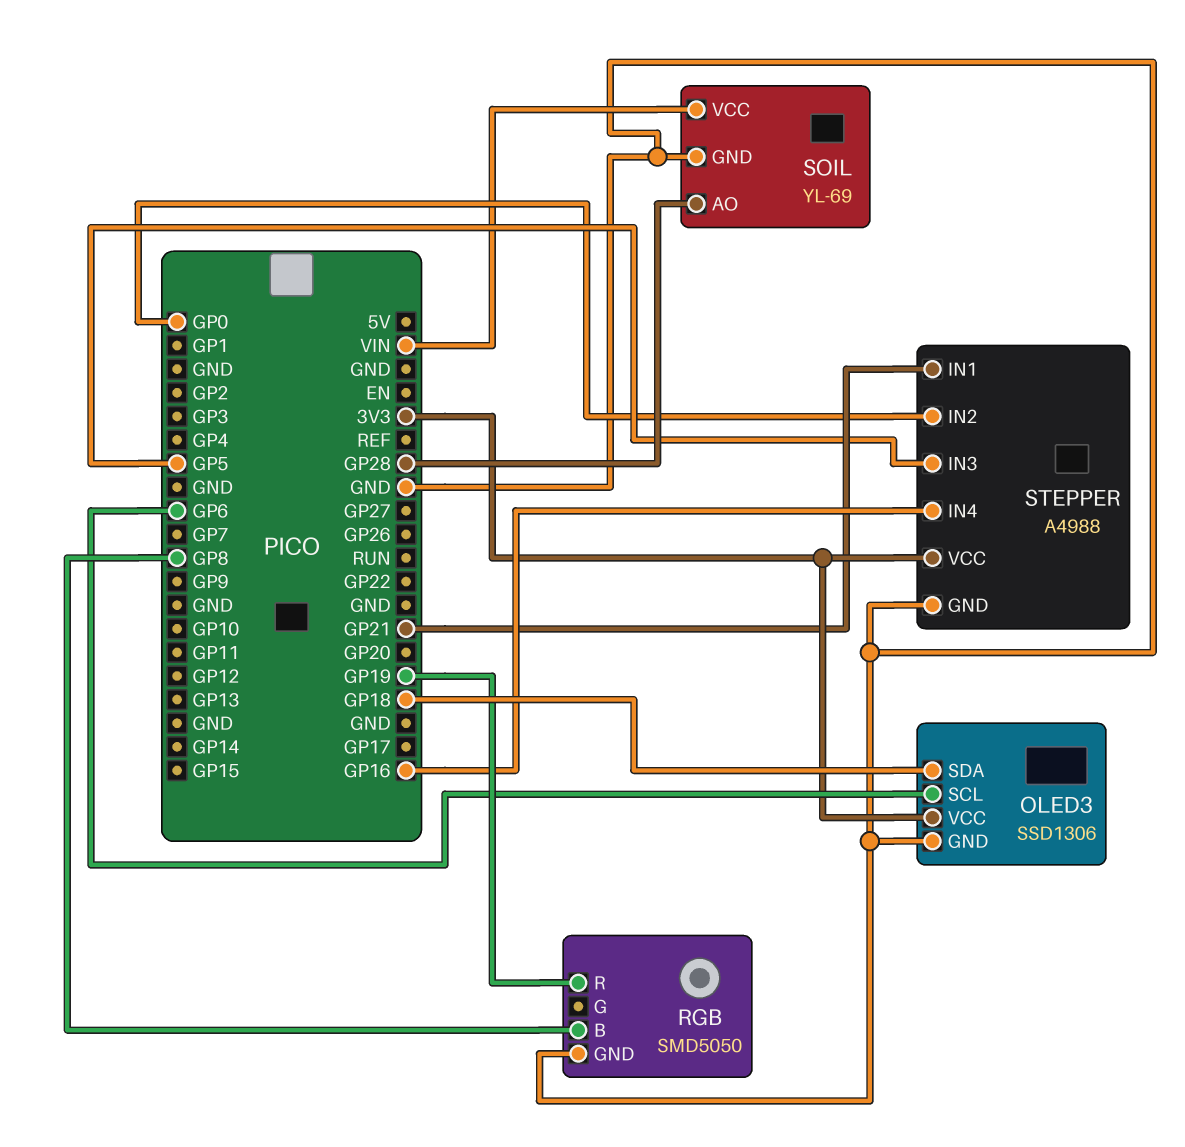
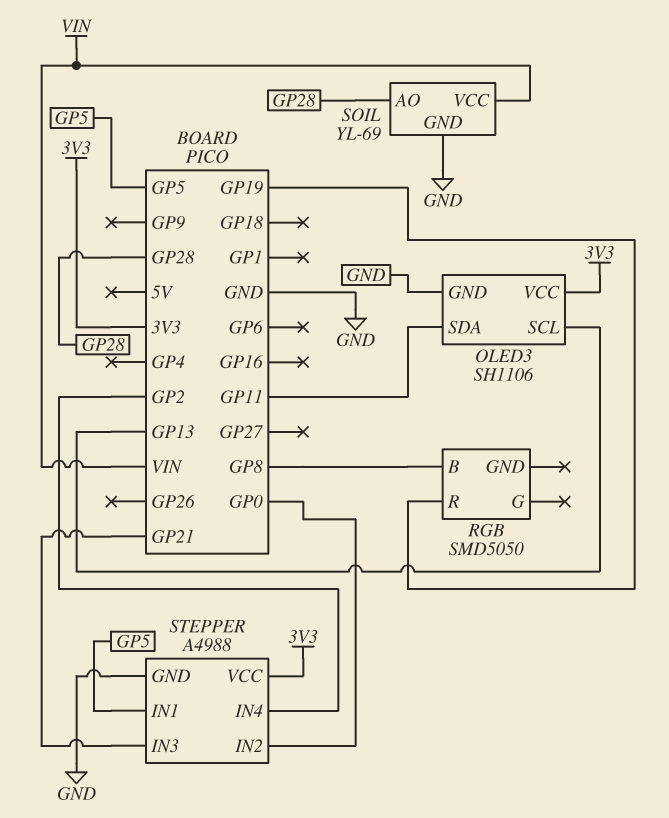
OLED3: SSD1306 -> SH1106
OLED3 pin SCL: GP6 -> GP13
OLED3 pin SDA: GP18 -> GP11
RGB pin GND: GND -> none
STEPPER pin IN1: GP21 -> GP5
STEPPER pin IN3: GP5 -> GP21
STEPPER pin IN4: GP16 -> GP2

